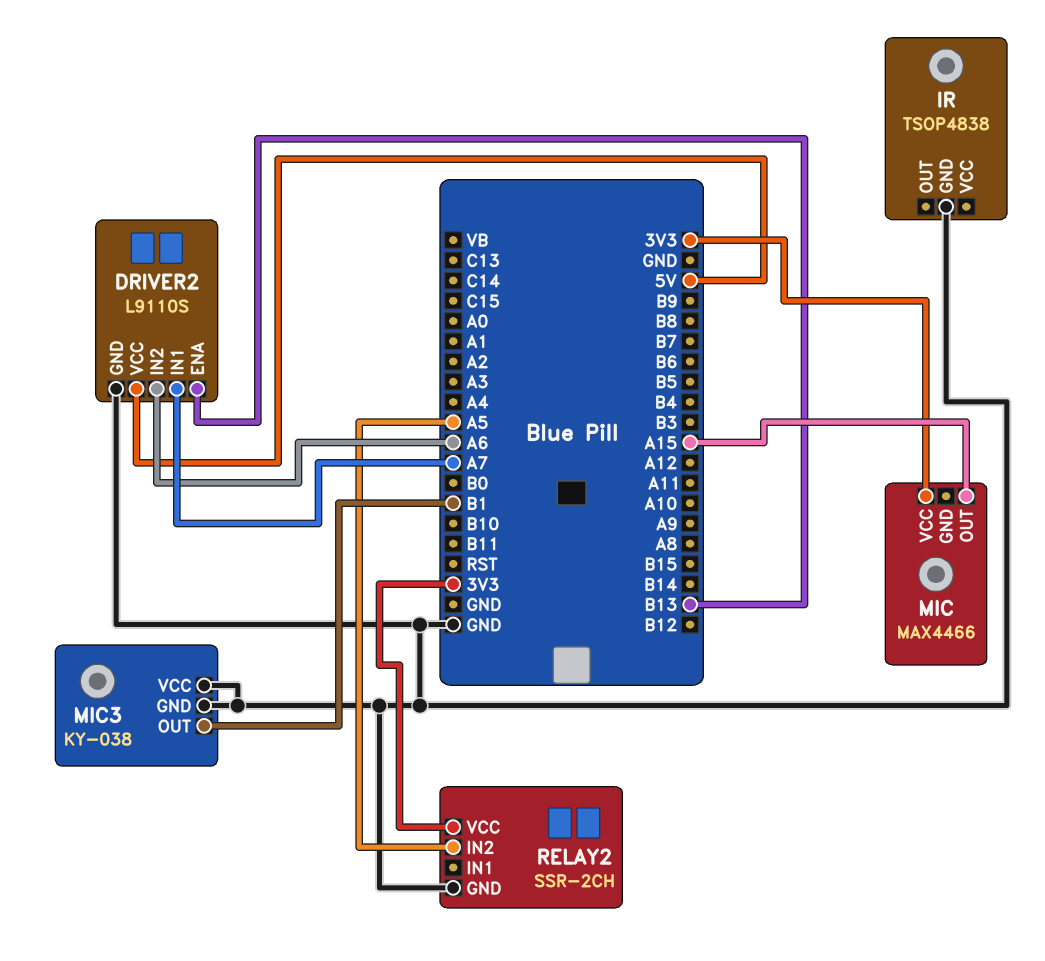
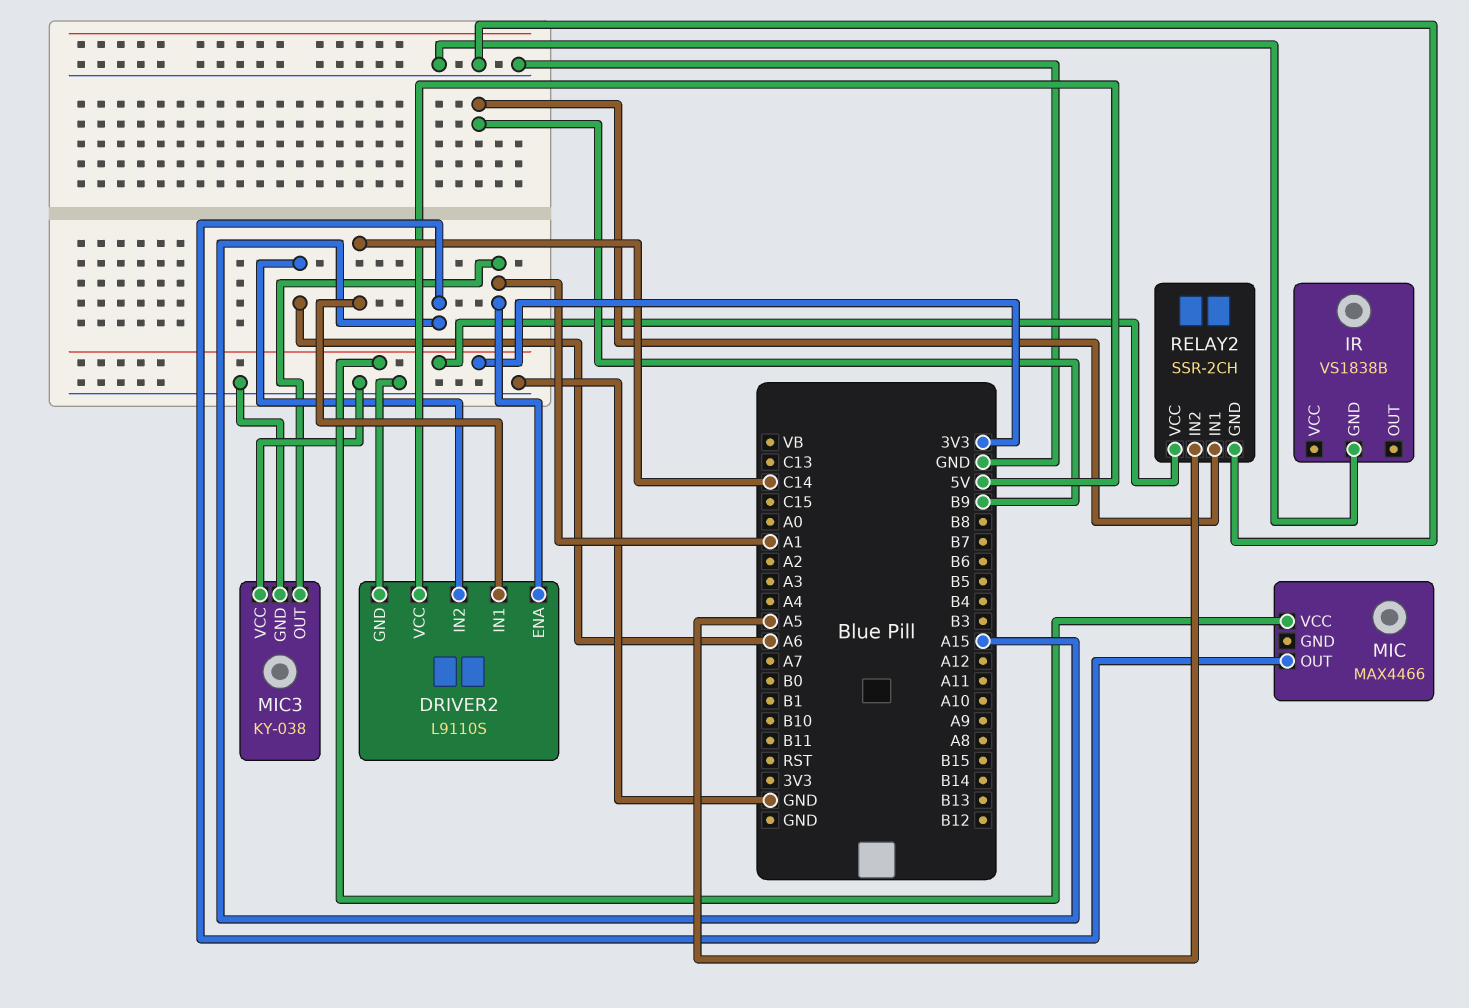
DRIVER2 pin ENA: B13 -> A1
DRIVER2 pin IN1: A7 -> C14
IR: TSOP4838 -> VS1838B
MIC3 pin OUT: B1 -> A1
RELAY2 pin IN1: none -> B9

